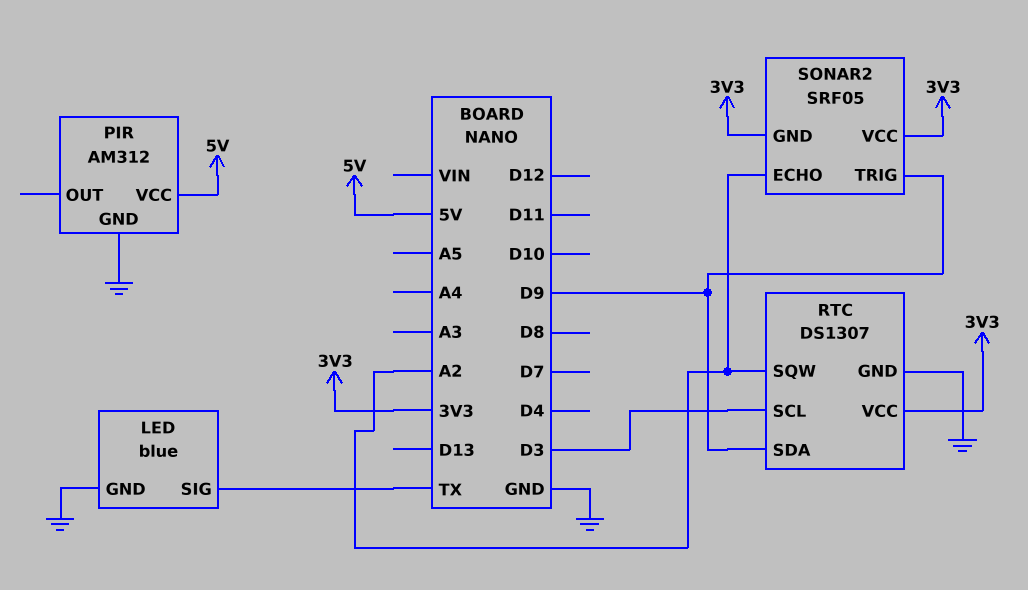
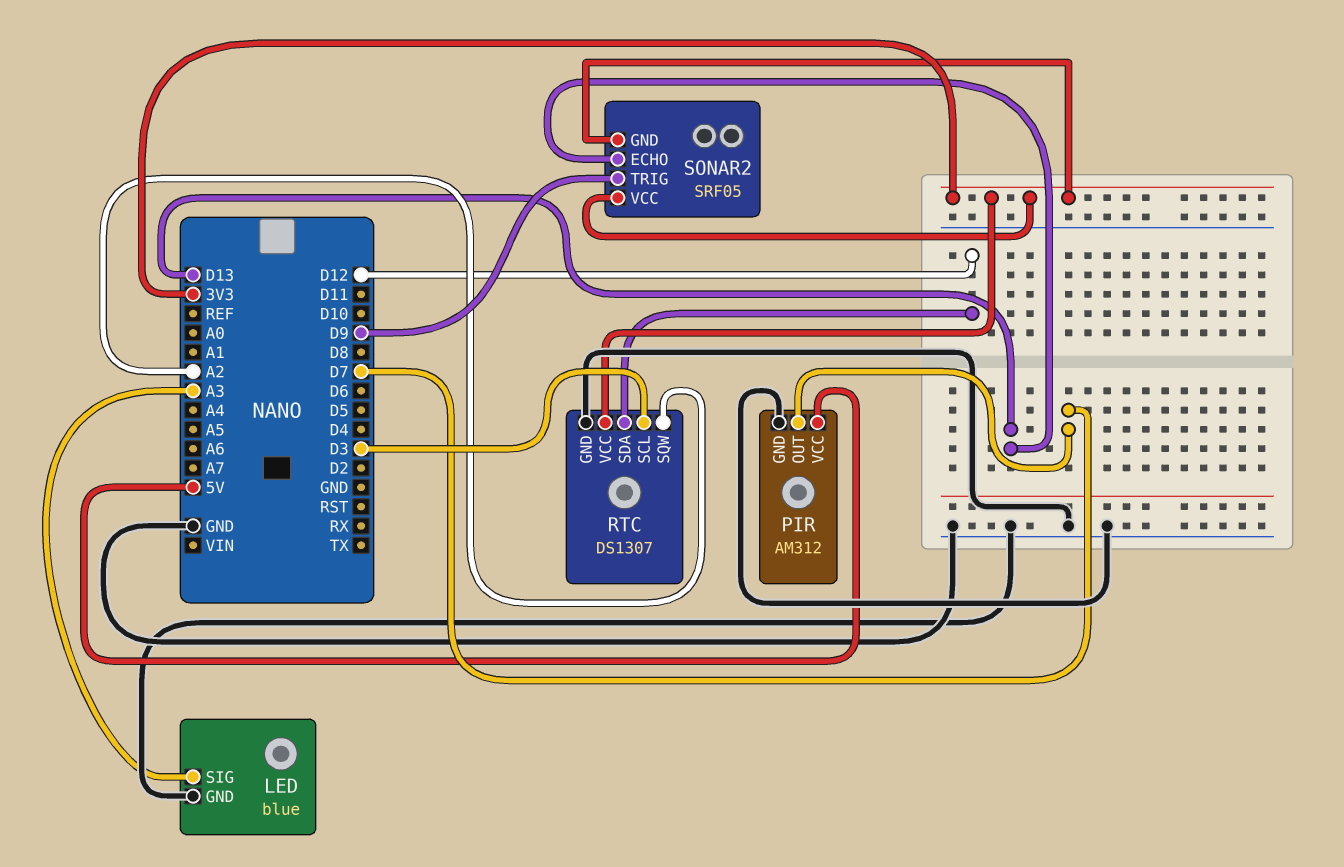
LED pin SIG: TX -> A3
PIR pin OUT: none -> D7
RTC pin SDA: D9 -> D12
SONAR2 pin ECHO: A2 -> D13

